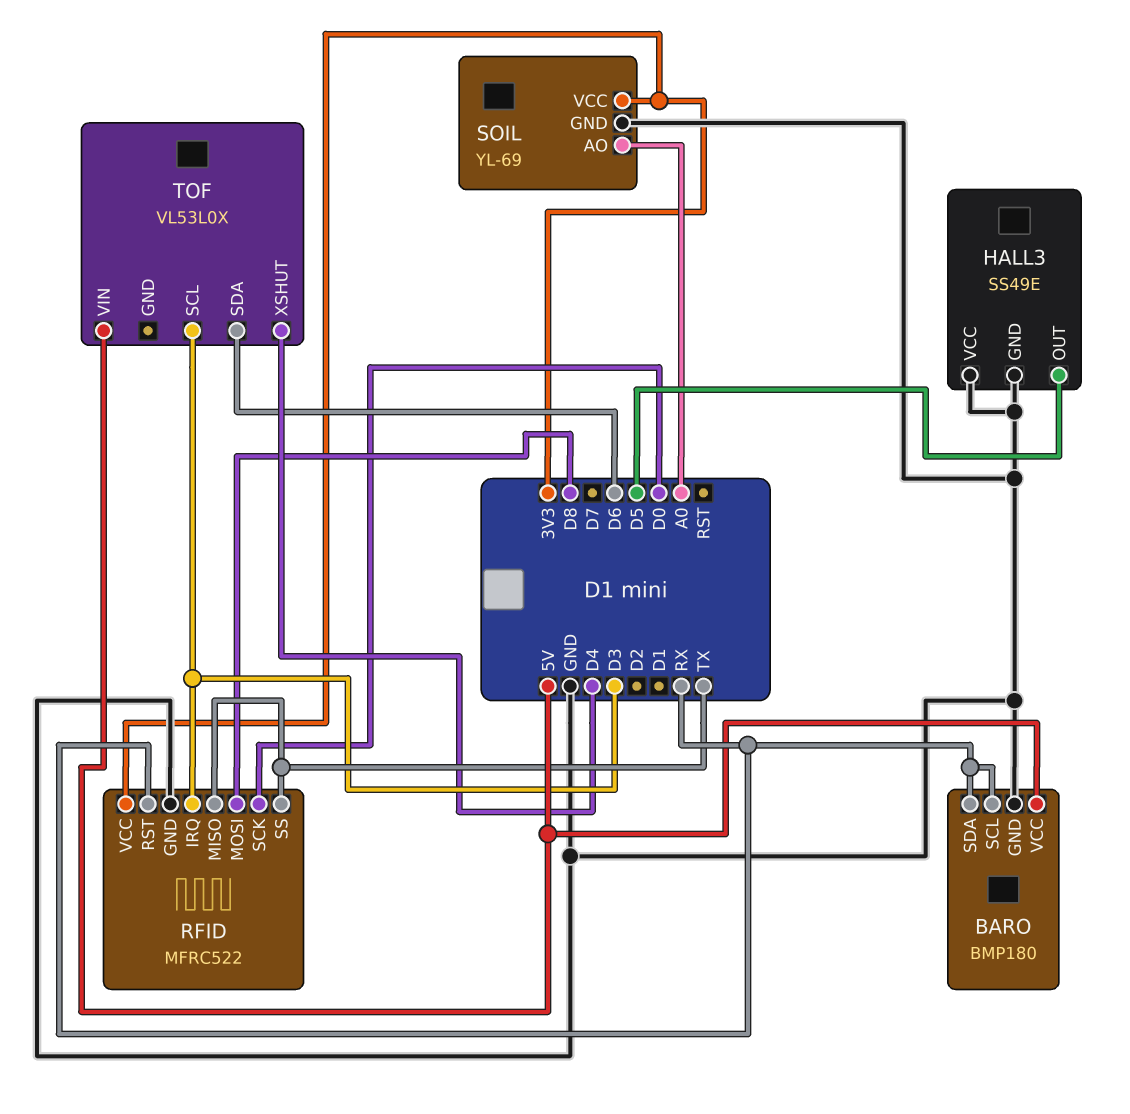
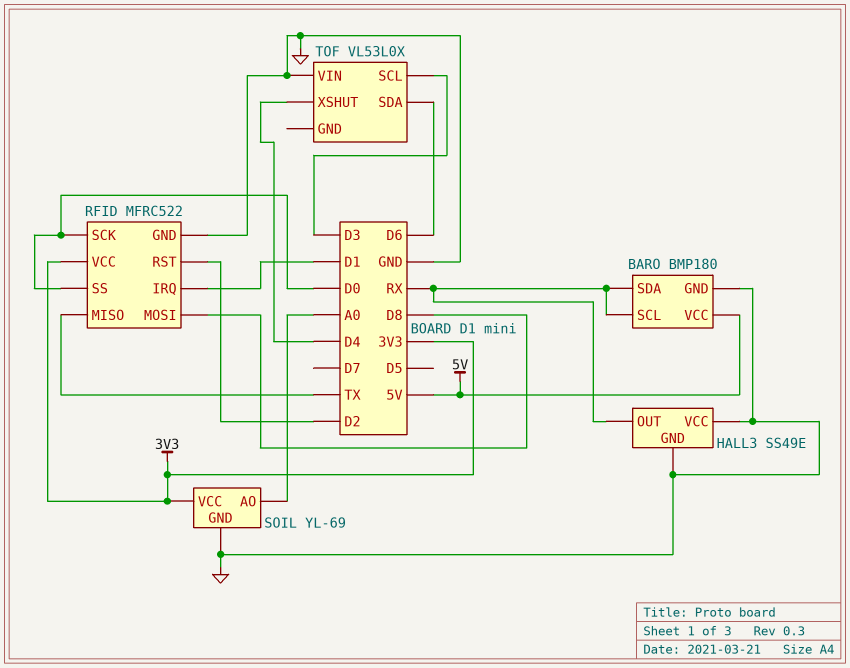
HALL3 pin OUT: D5 -> RX
RFID pin IRQ: D3 -> D1
RFID pin RST: RX -> D2
RFID pin SS: TX -> D0
TOF pin VIN: 5V -> GND

